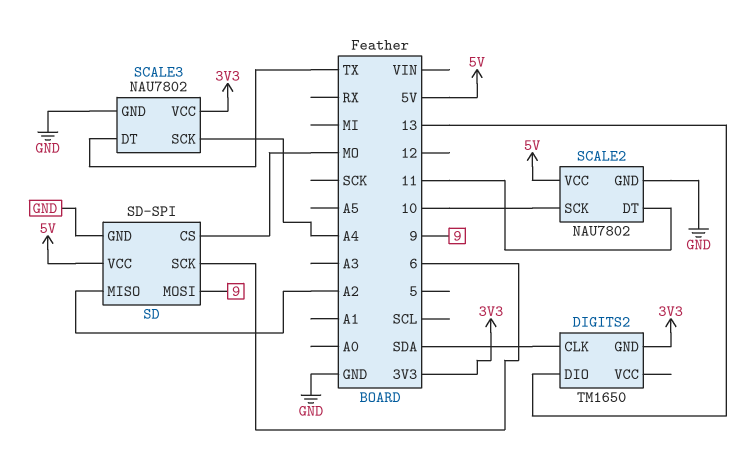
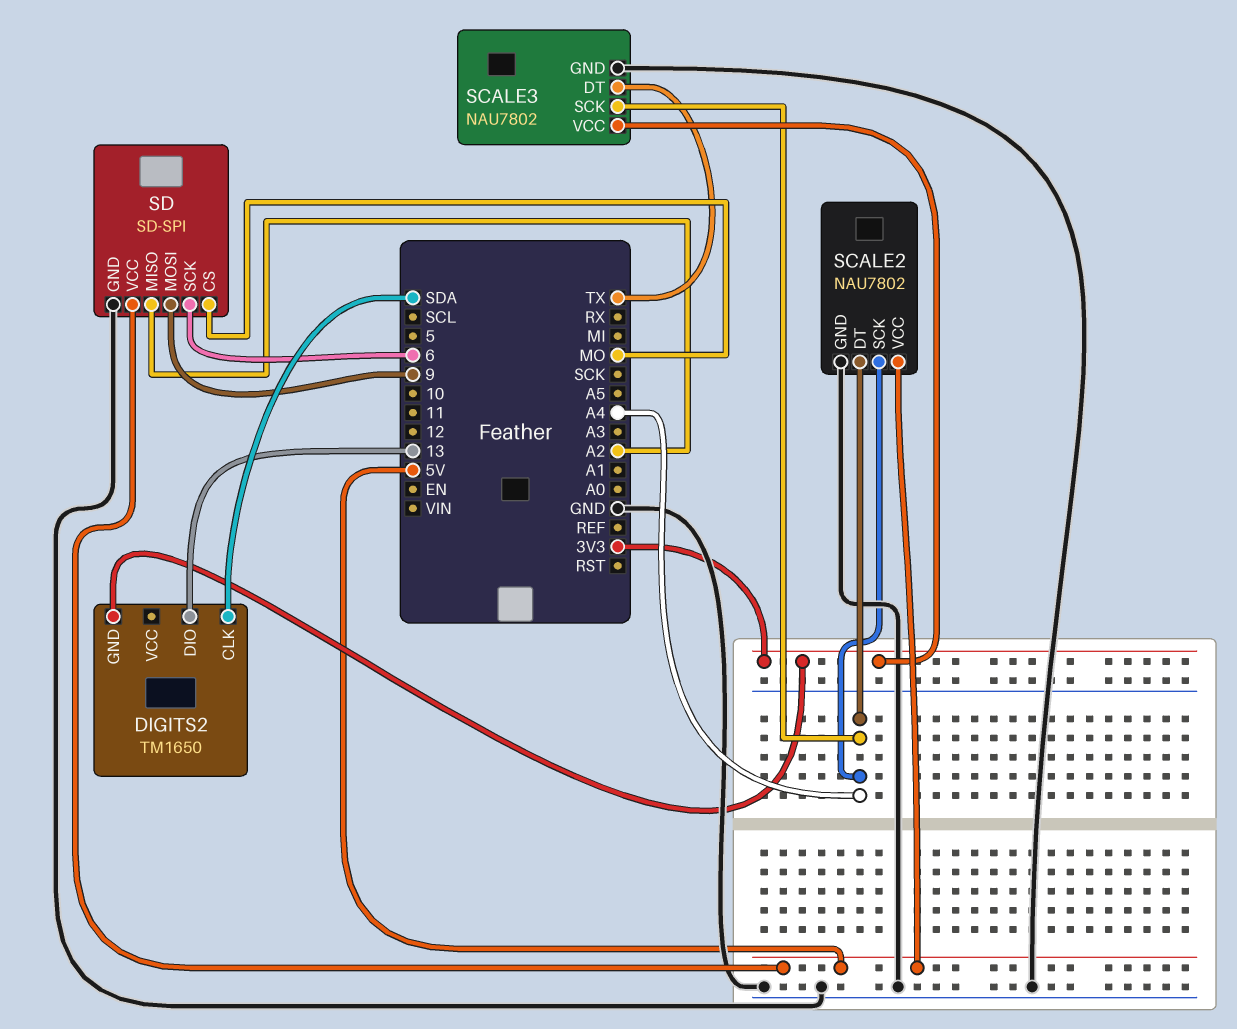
SCALE2 pin DT: 11 -> A4
SCALE2 pin SCK: 10 -> A4

